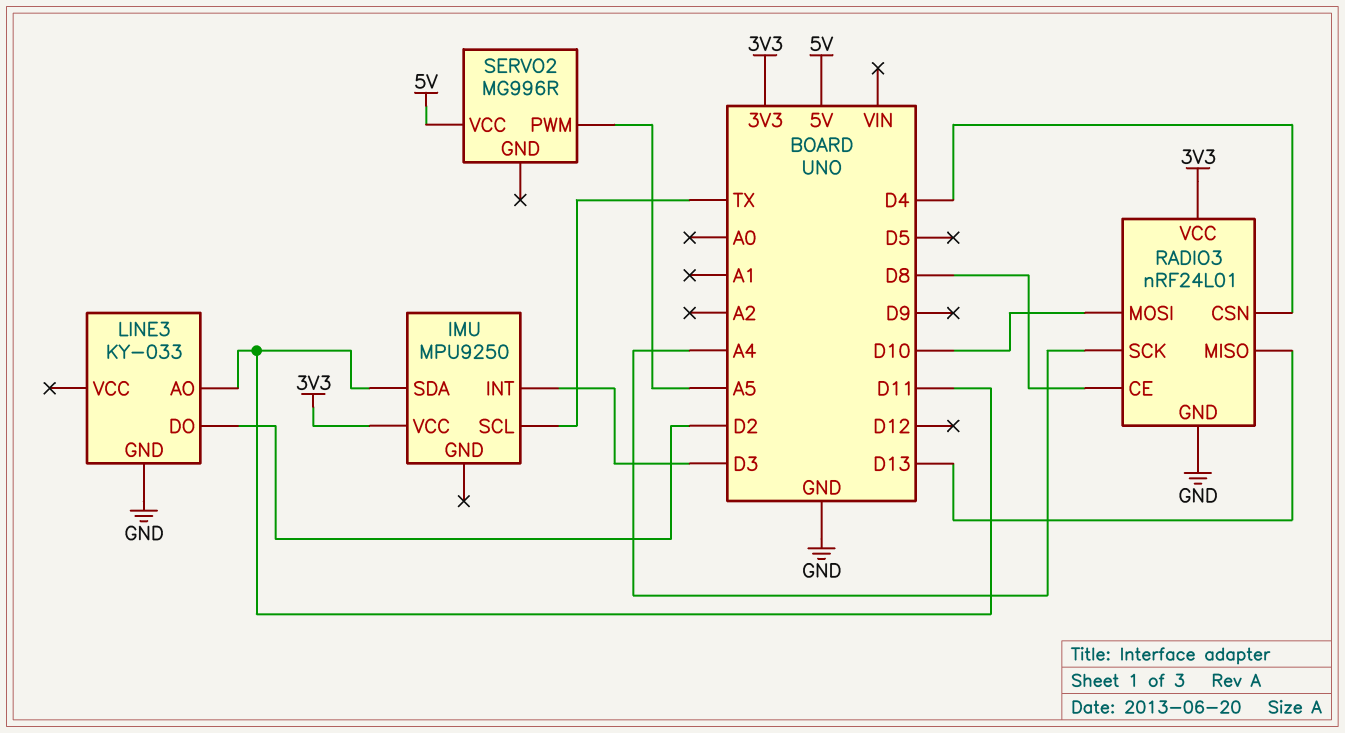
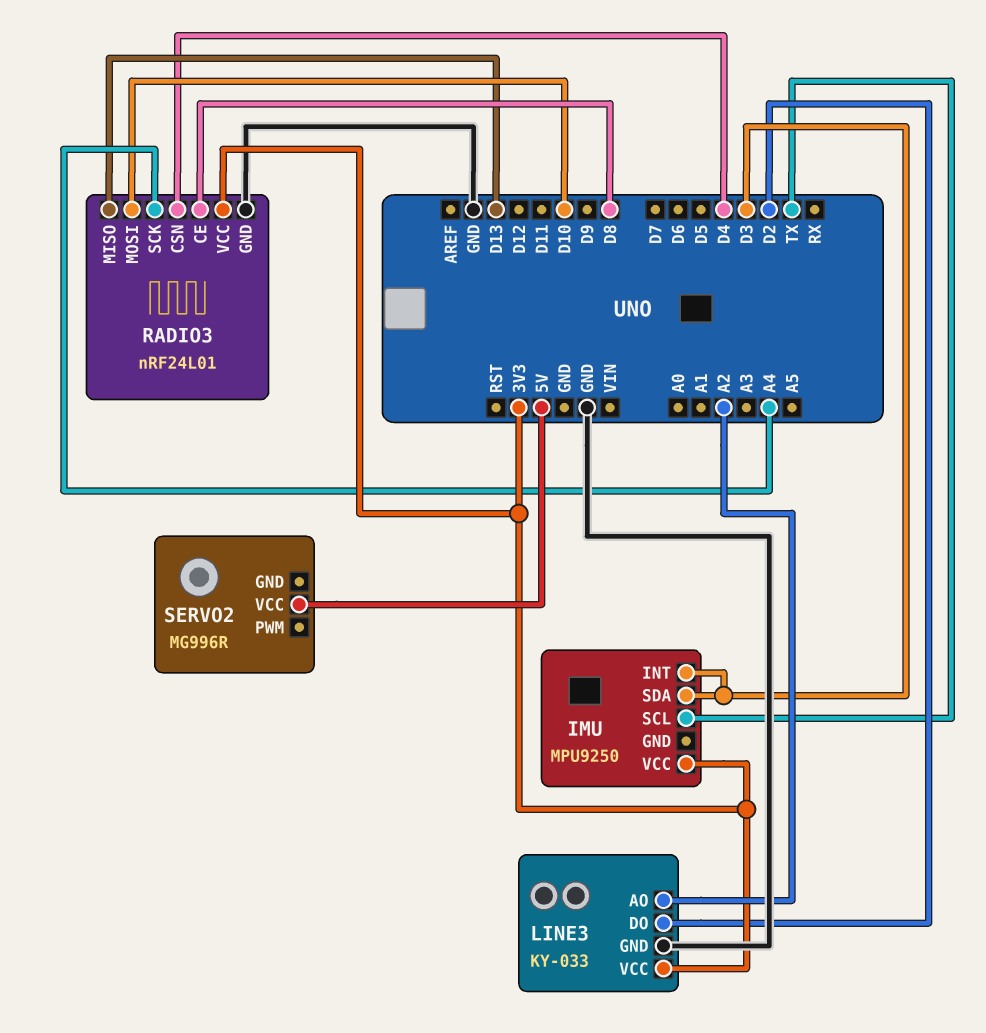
IMU pin SDA: D11 -> D3
LINE3 pin AO: D11 -> A2
LINE3 pin VCC: none -> 3V3
SERVO2 pin PWM: A5 -> none

